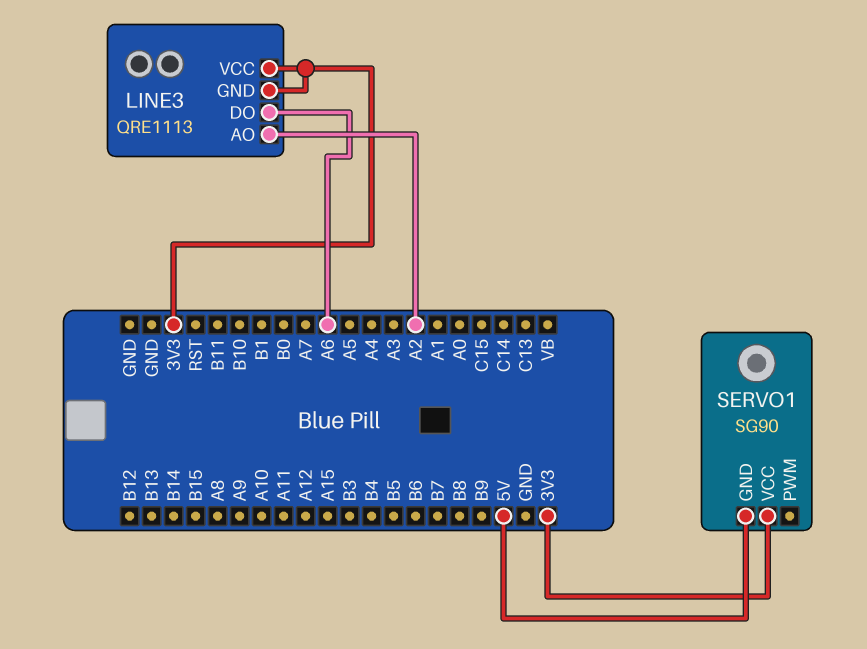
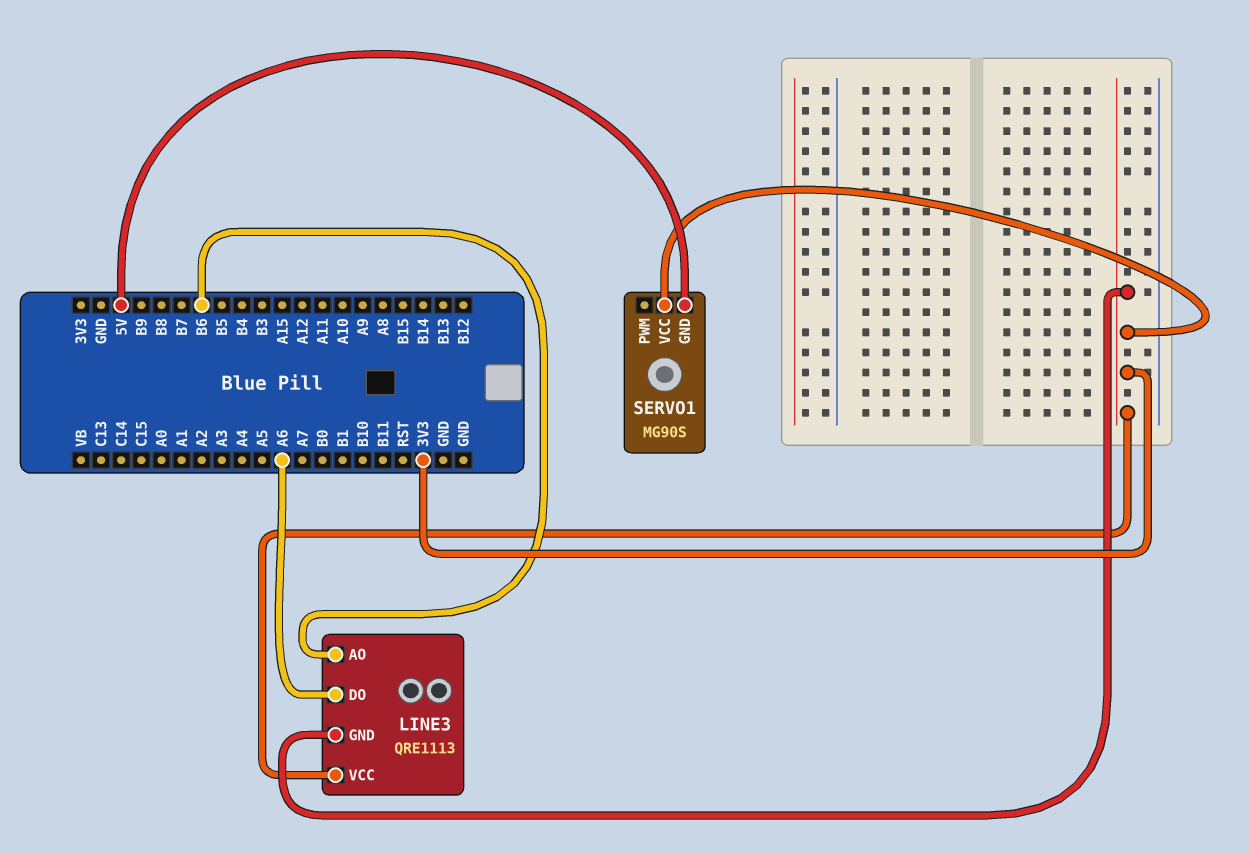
LINE3 pin AO: A2 -> B6
SERVO1: SG90 -> MG90S

